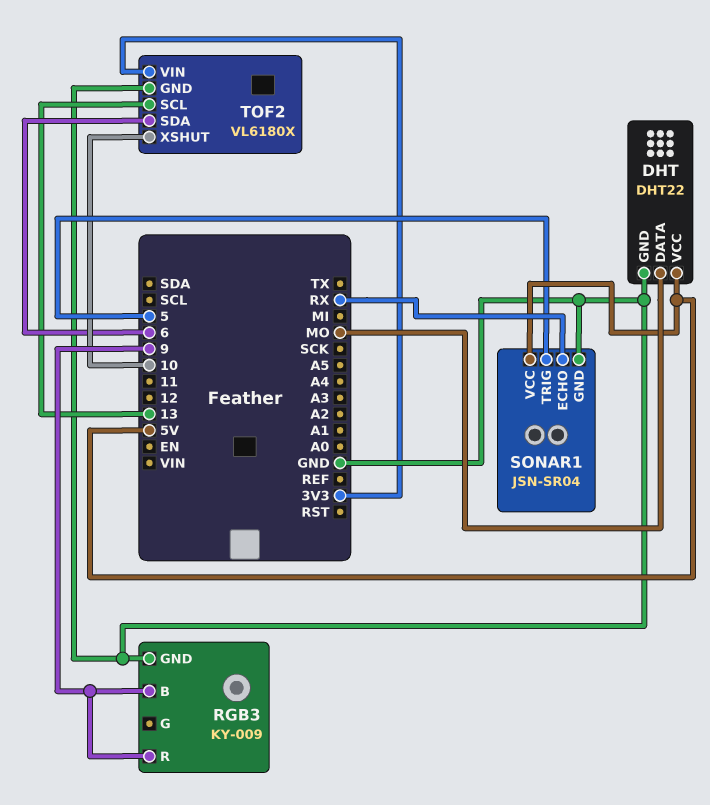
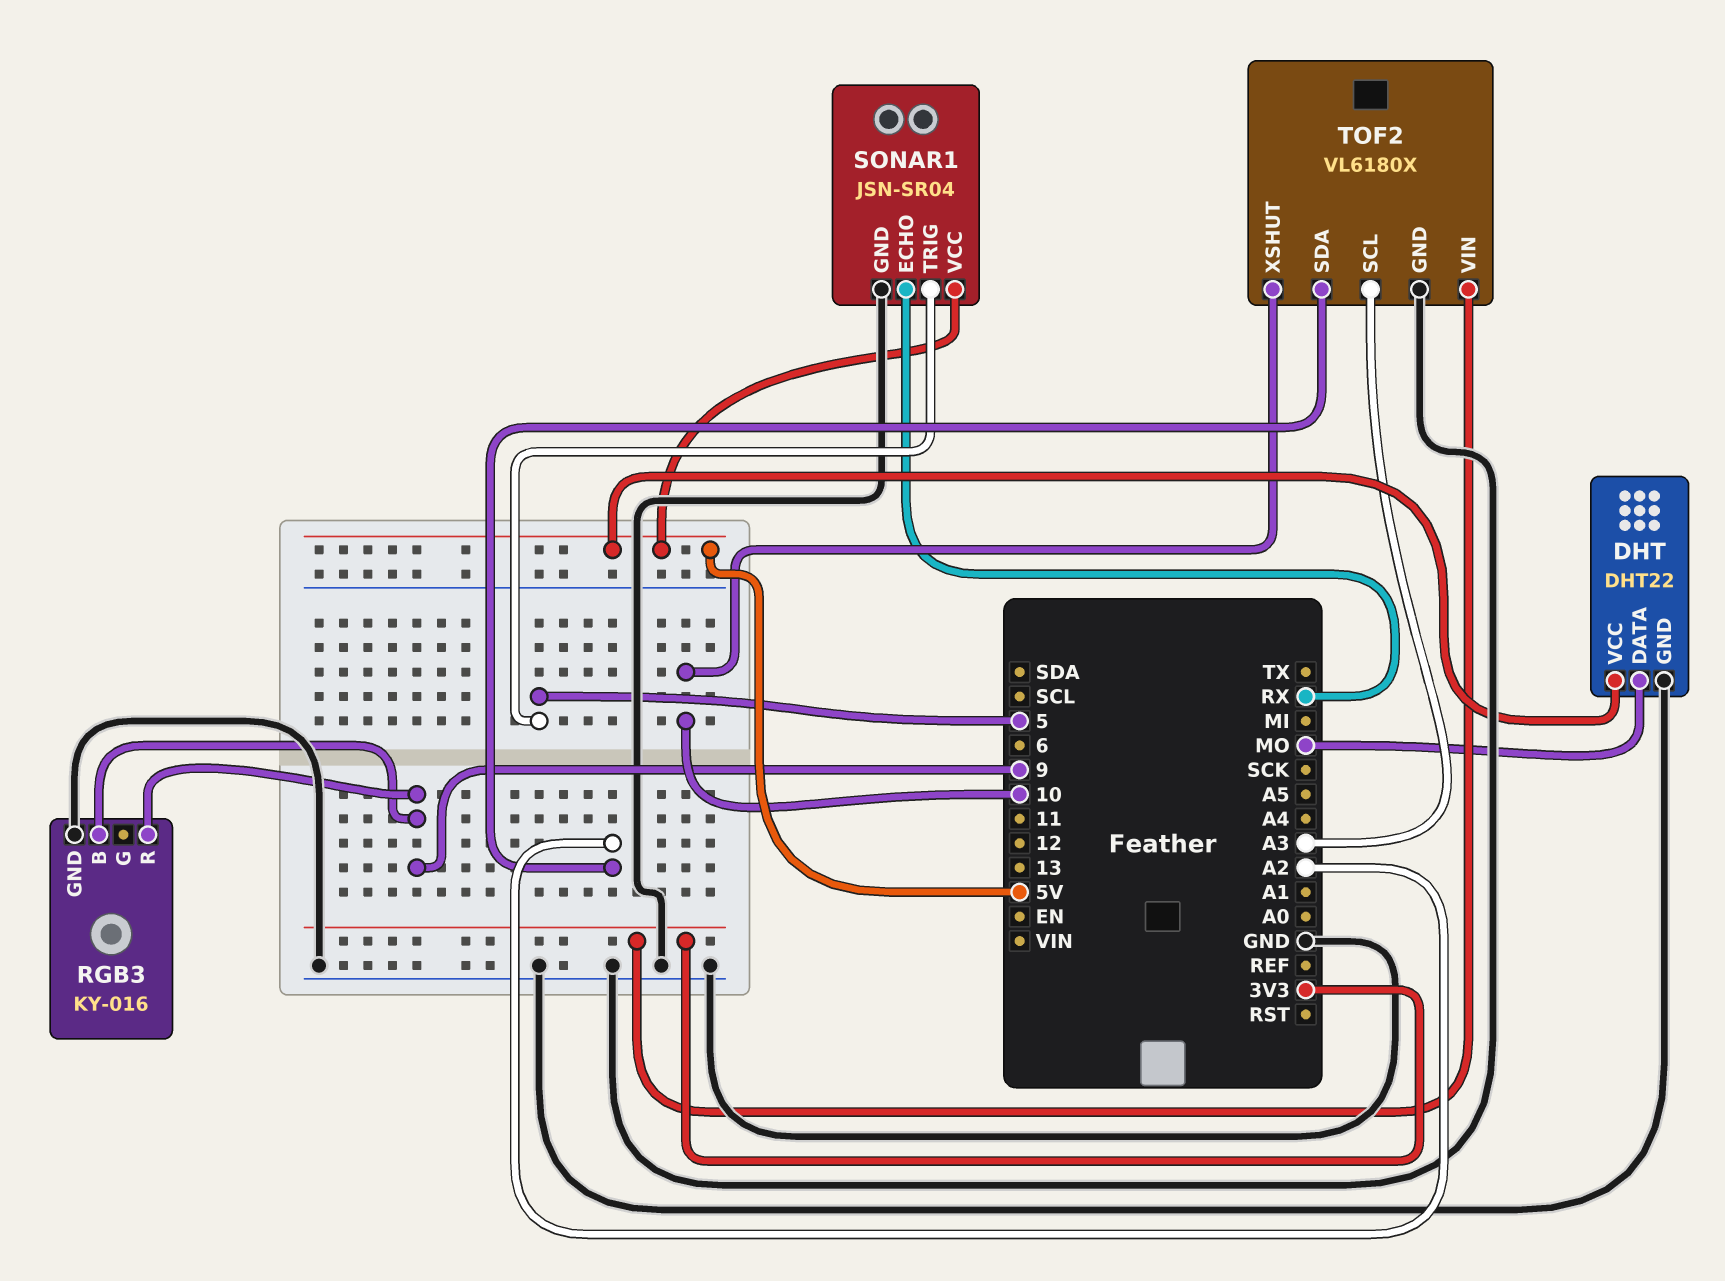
RGB3: KY-009 -> KY-016
TOF2 pin SCL: 13 -> A3
TOF2 pin SDA: 6 -> A2

